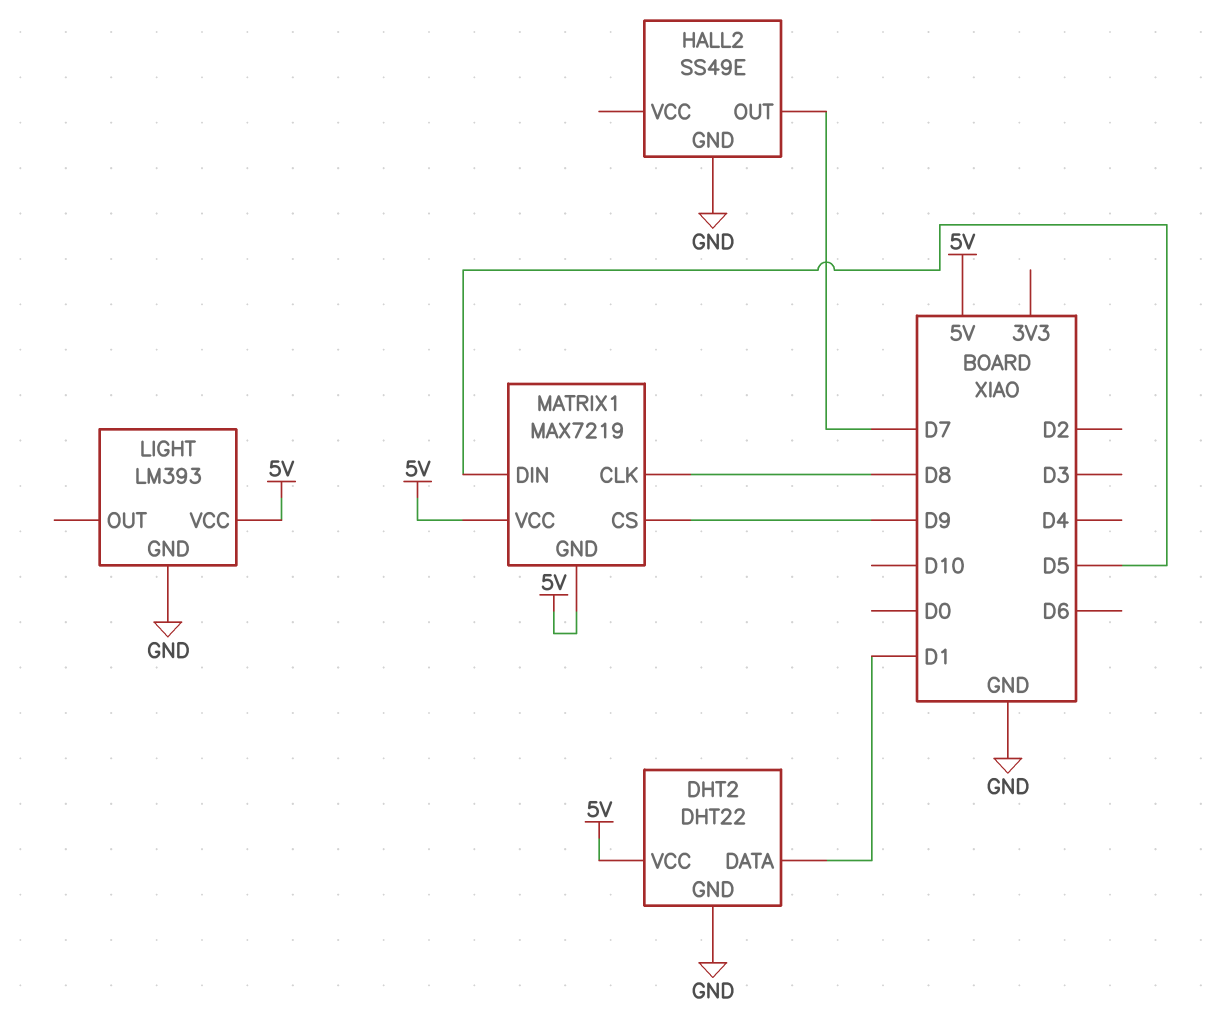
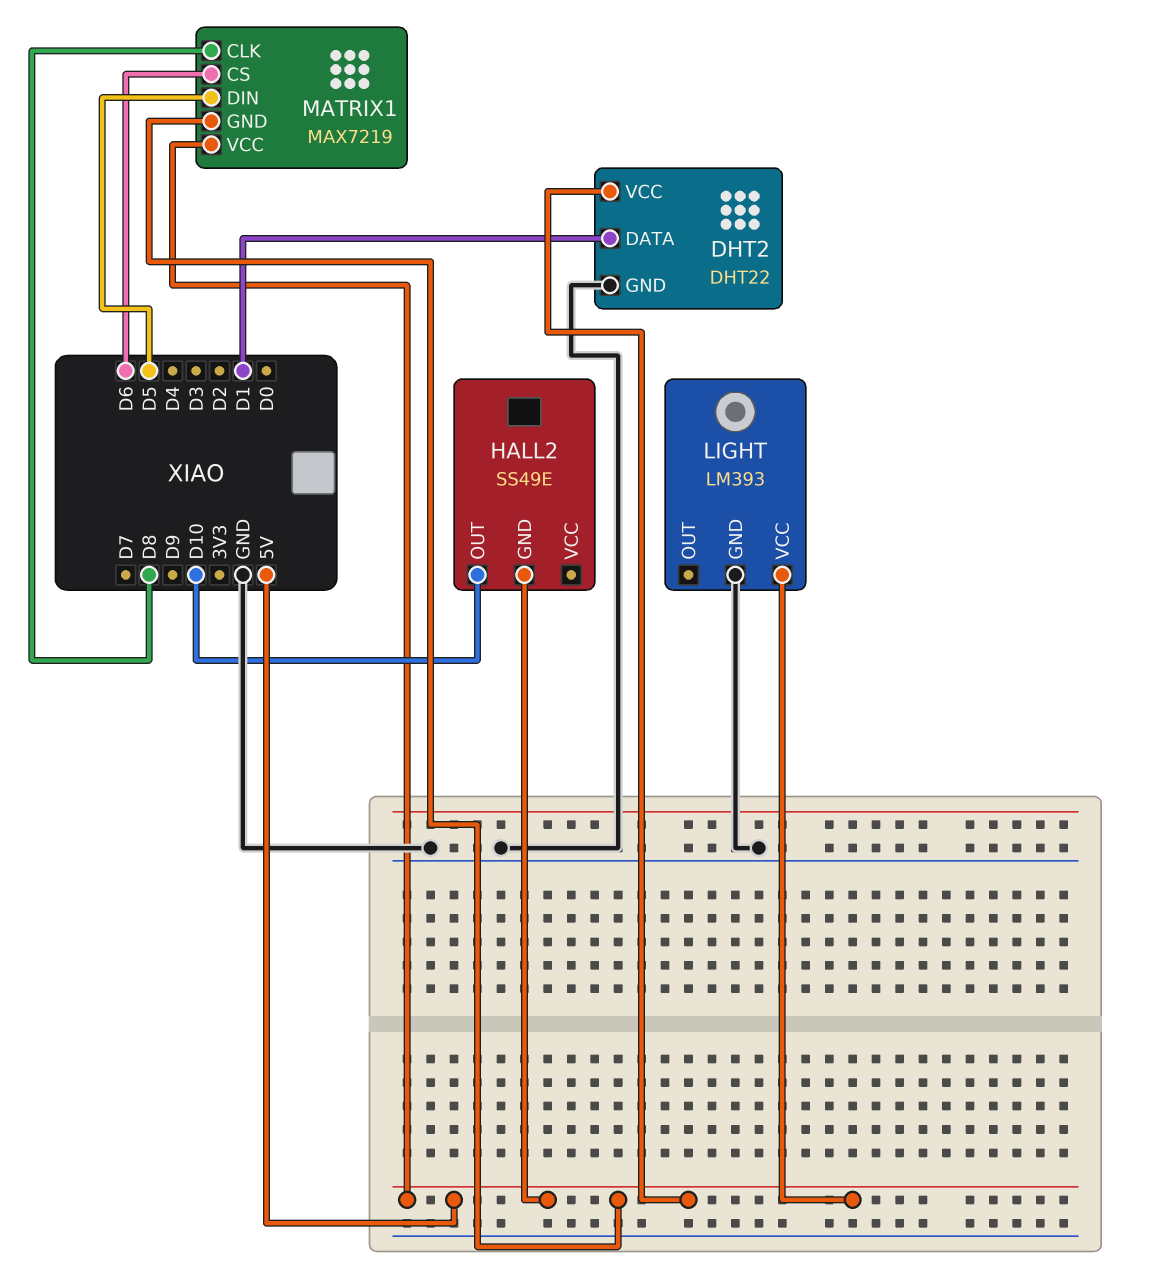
HALL2 pin GND: GND -> 5V
HALL2 pin OUT: D7 -> D10
MATRIX1 pin CS: D9 -> D6

